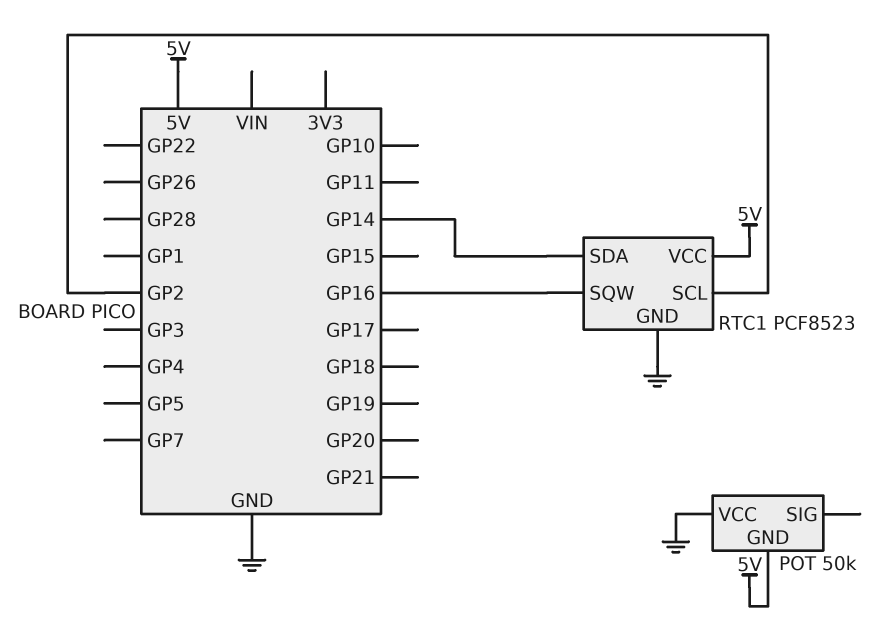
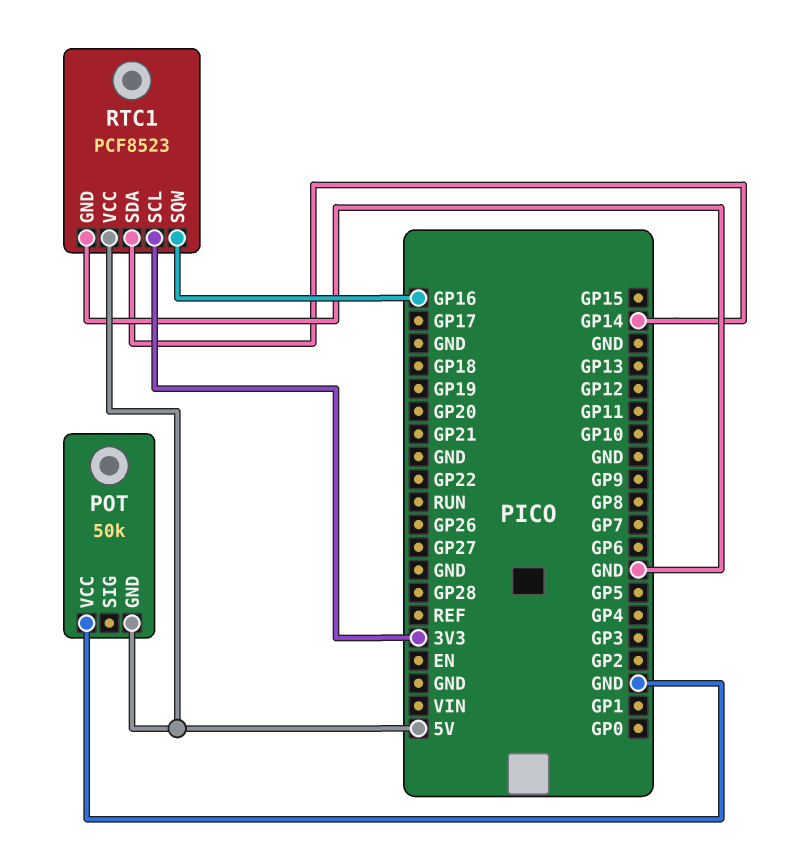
RTC1 pin SCL: GP2 -> 3V3

